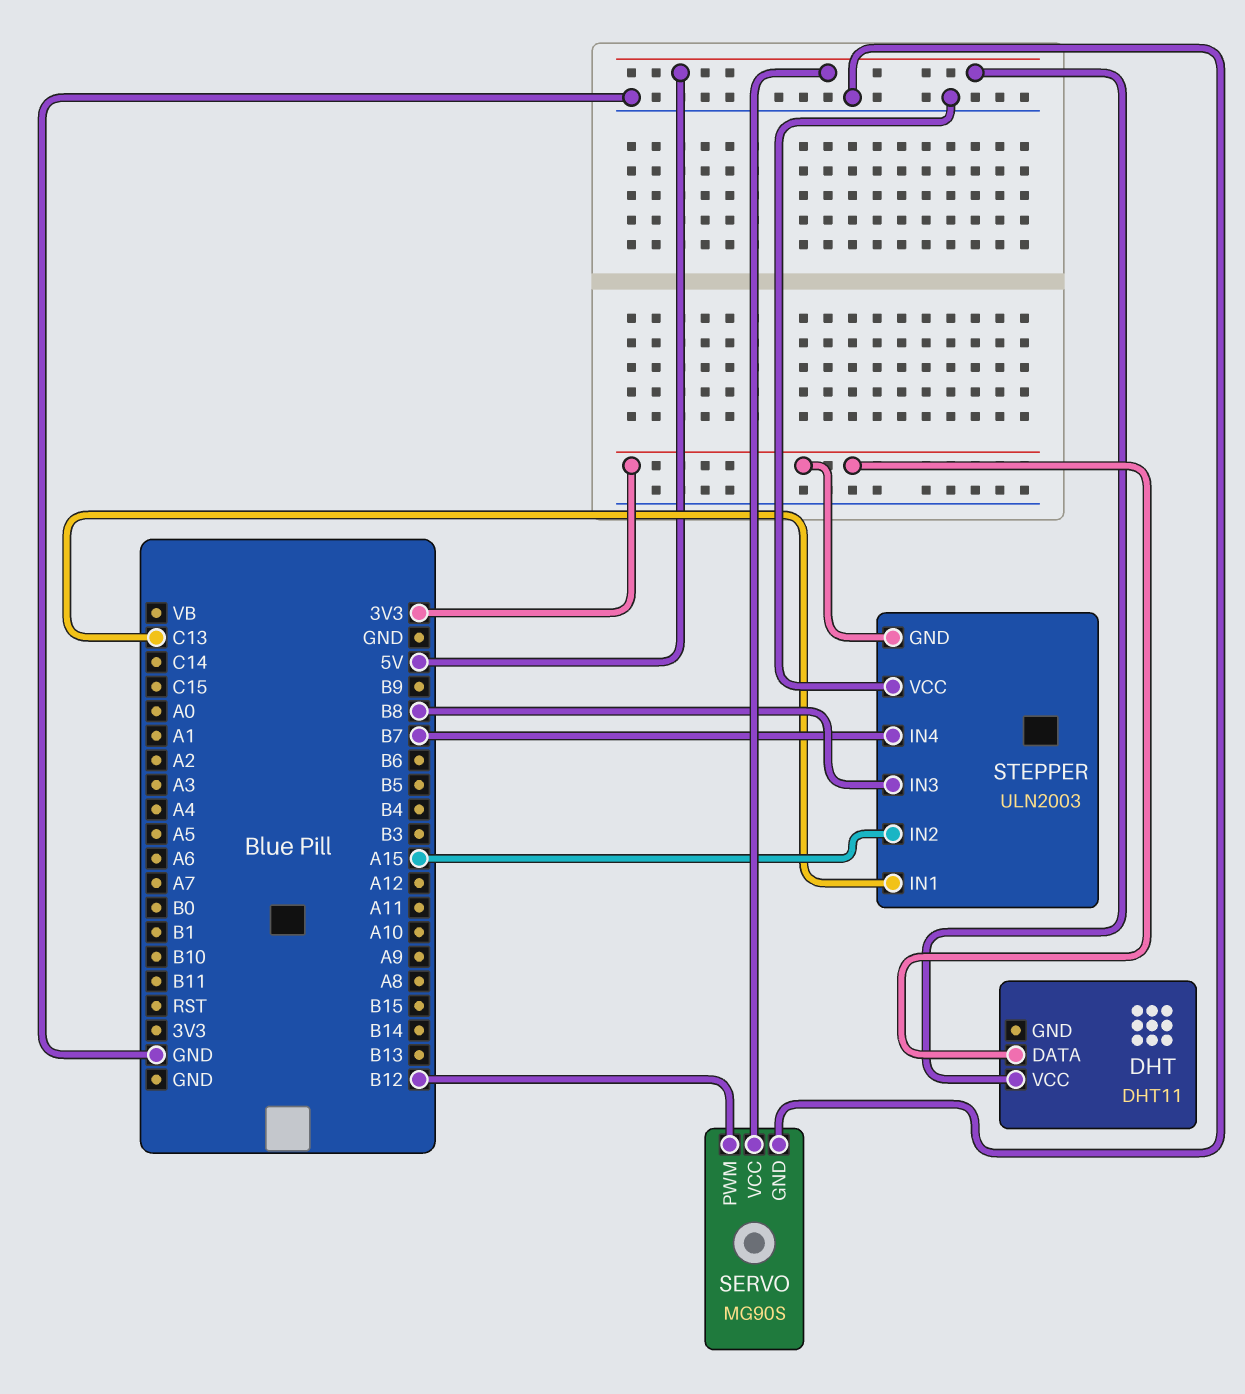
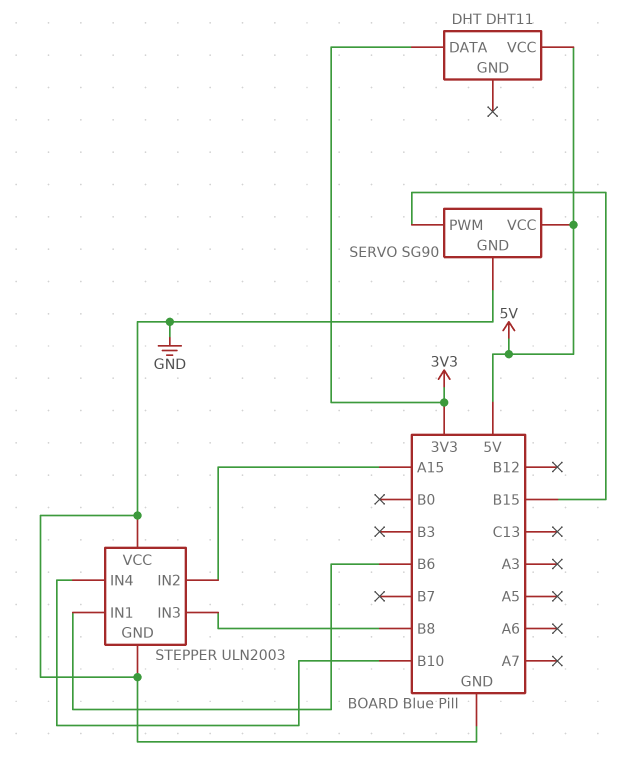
SERVO: MG90S -> SG90
SERVO pin PWM: B12 -> B15
STEPPER pin GND: 3V3 -> GND
STEPPER pin IN1: C13 -> B6
STEPPER pin IN4: B7 -> B10

